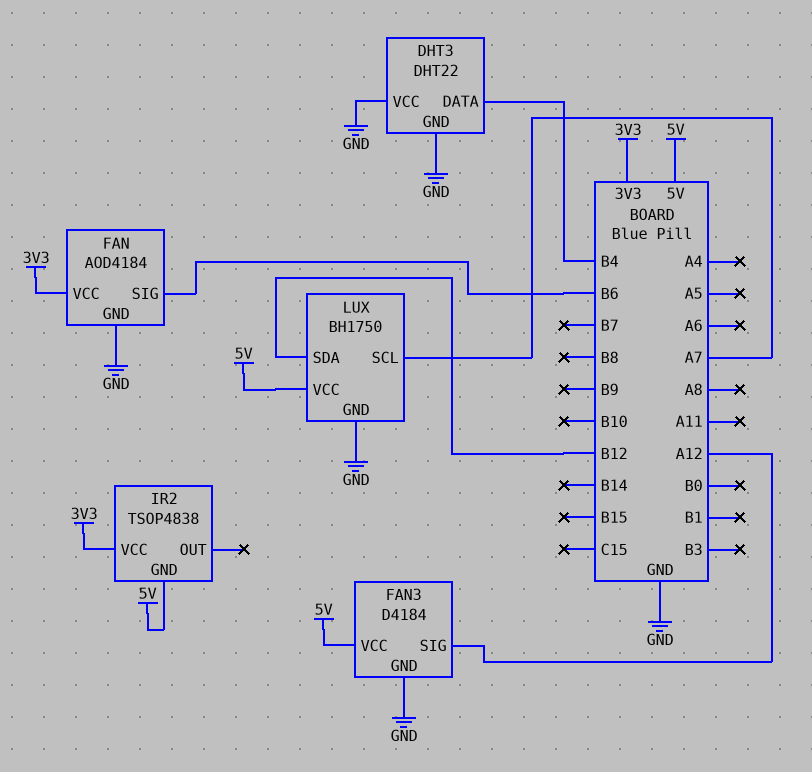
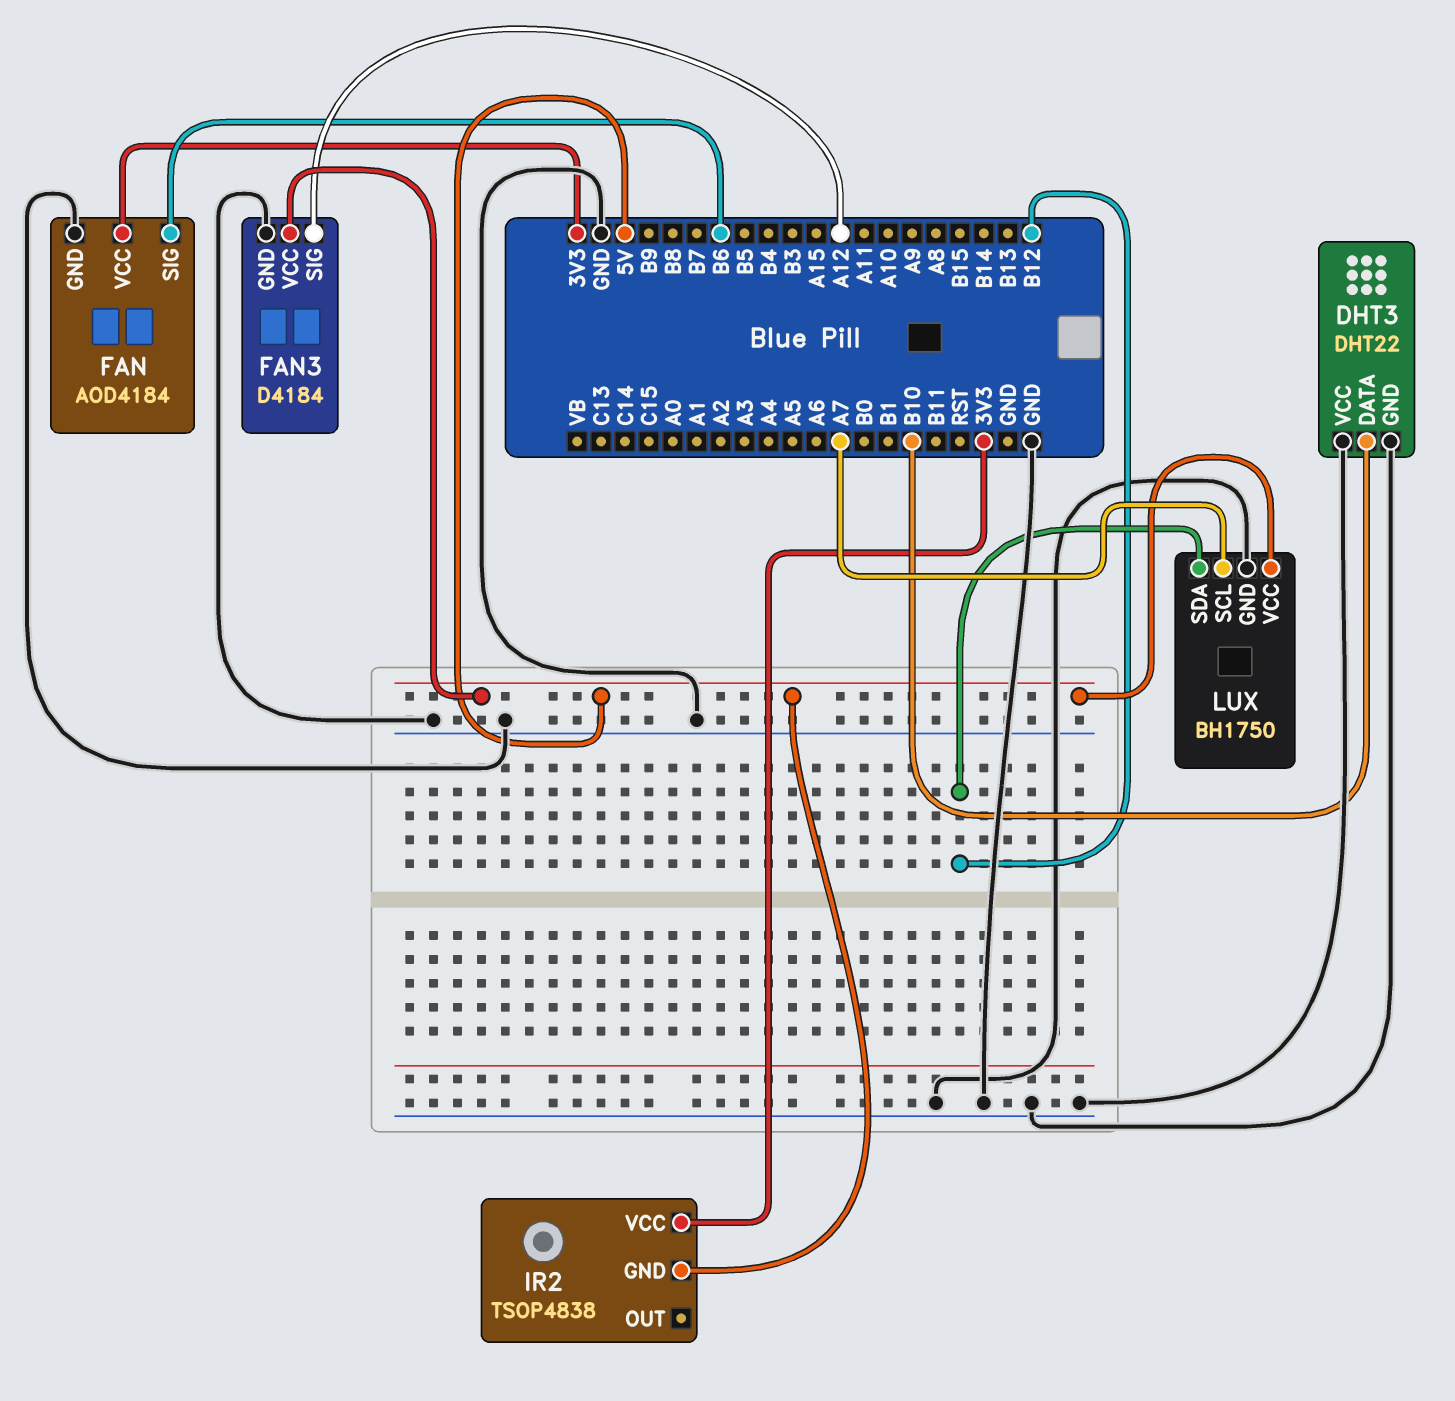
DHT3 pin DATA: B4 -> B10

